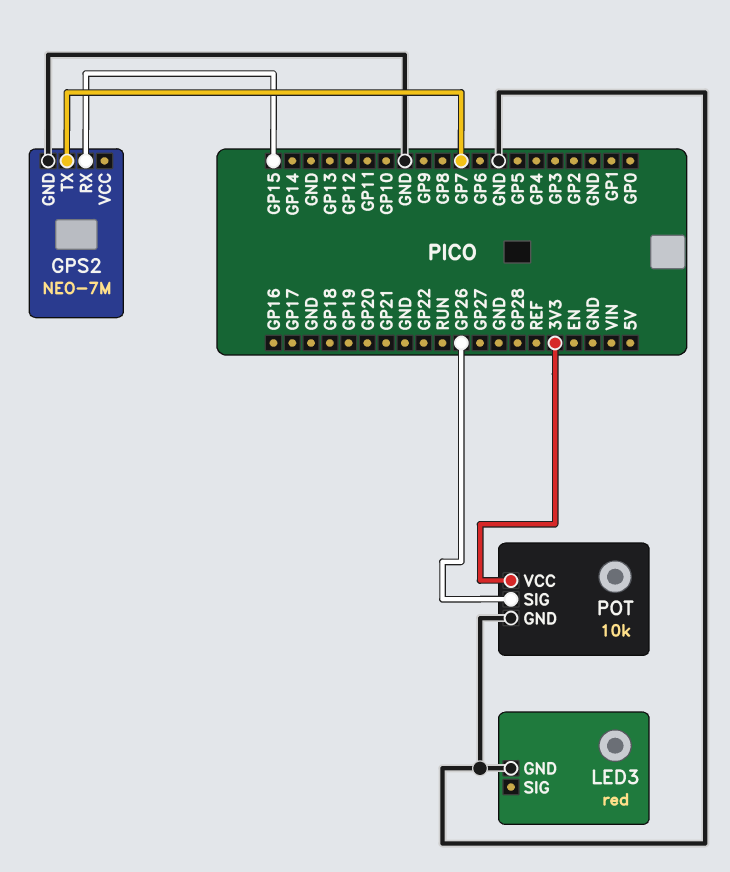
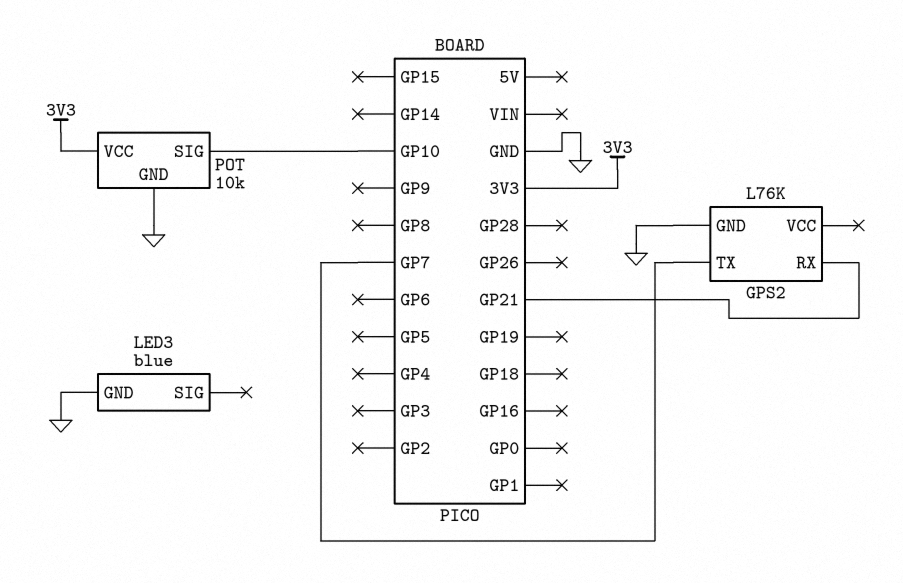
GPS2: NEO-7M -> L76K
GPS2 pin RX: GP15 -> GP21
LED3: red -> blue
POT pin SIG: GP26 -> GP10

